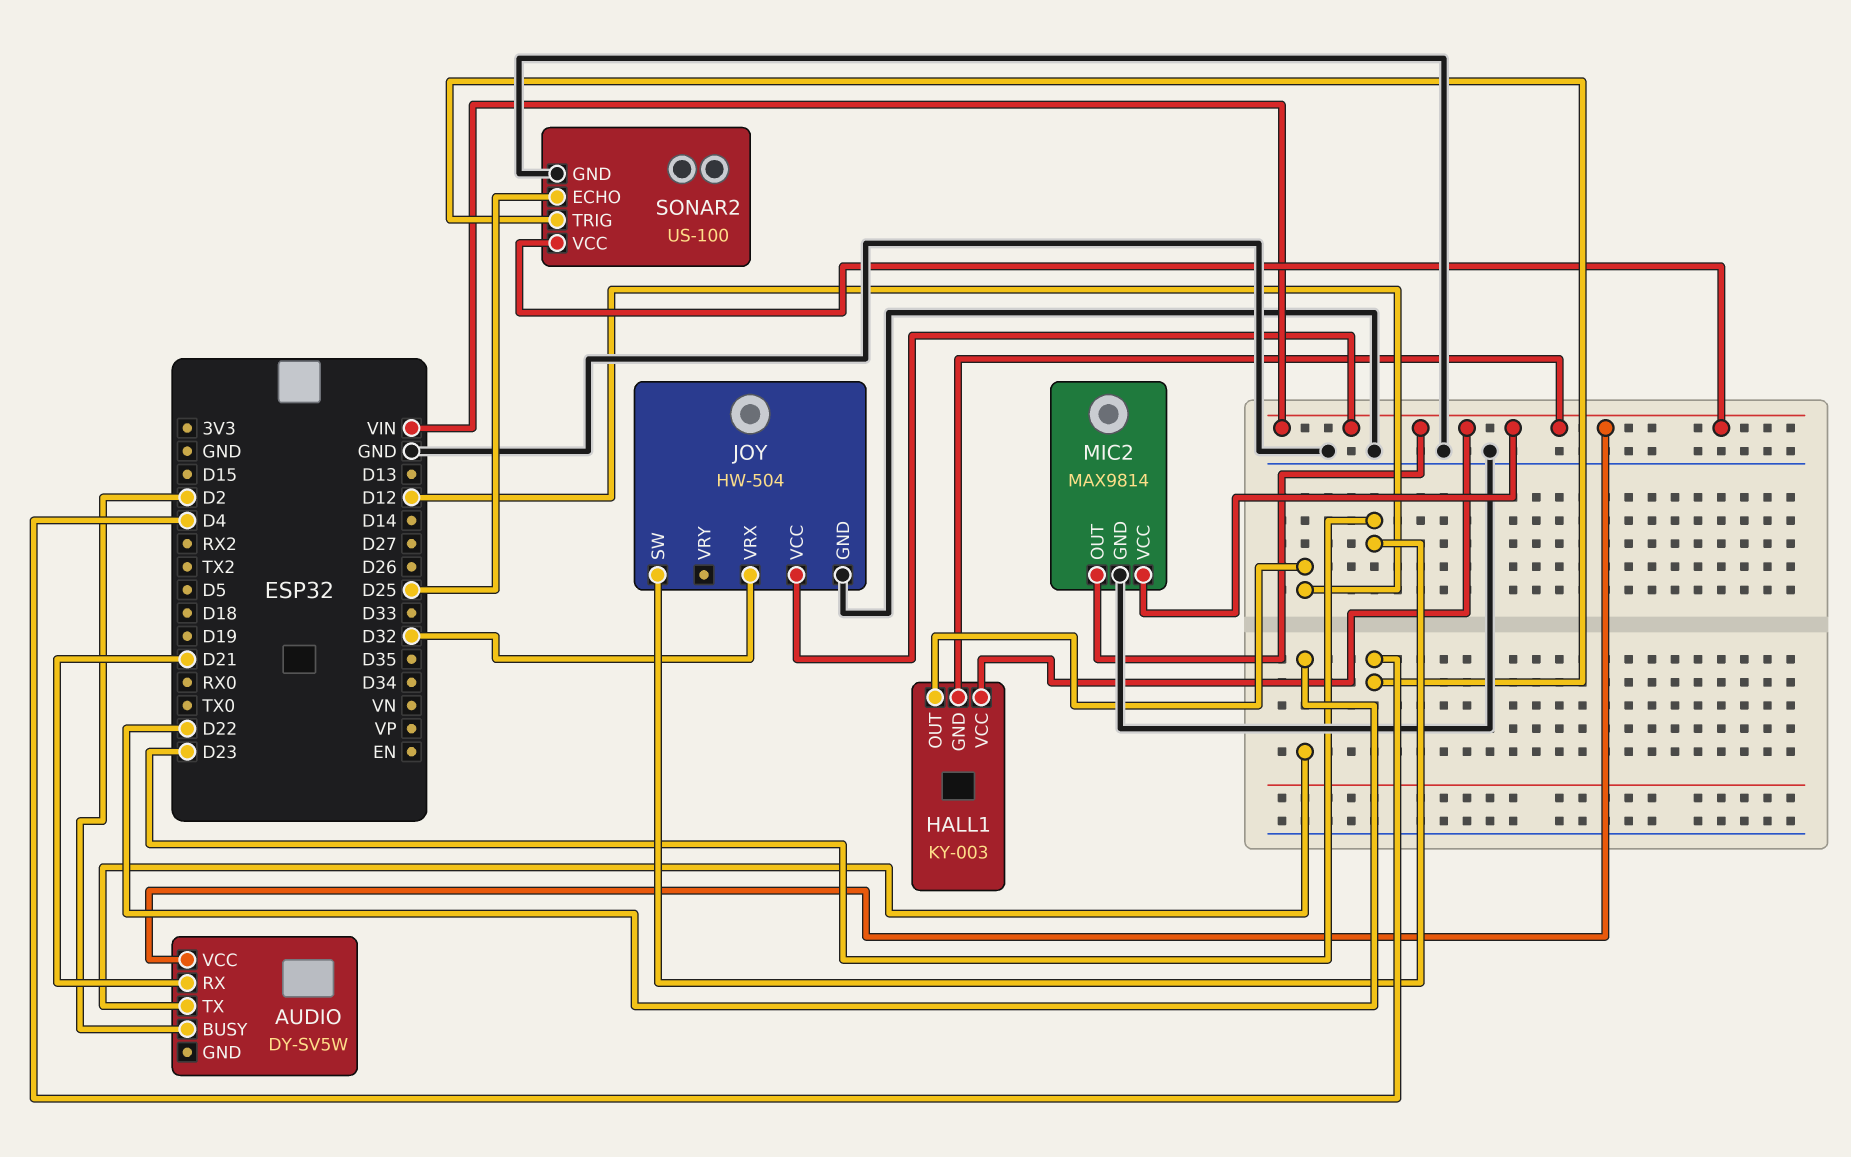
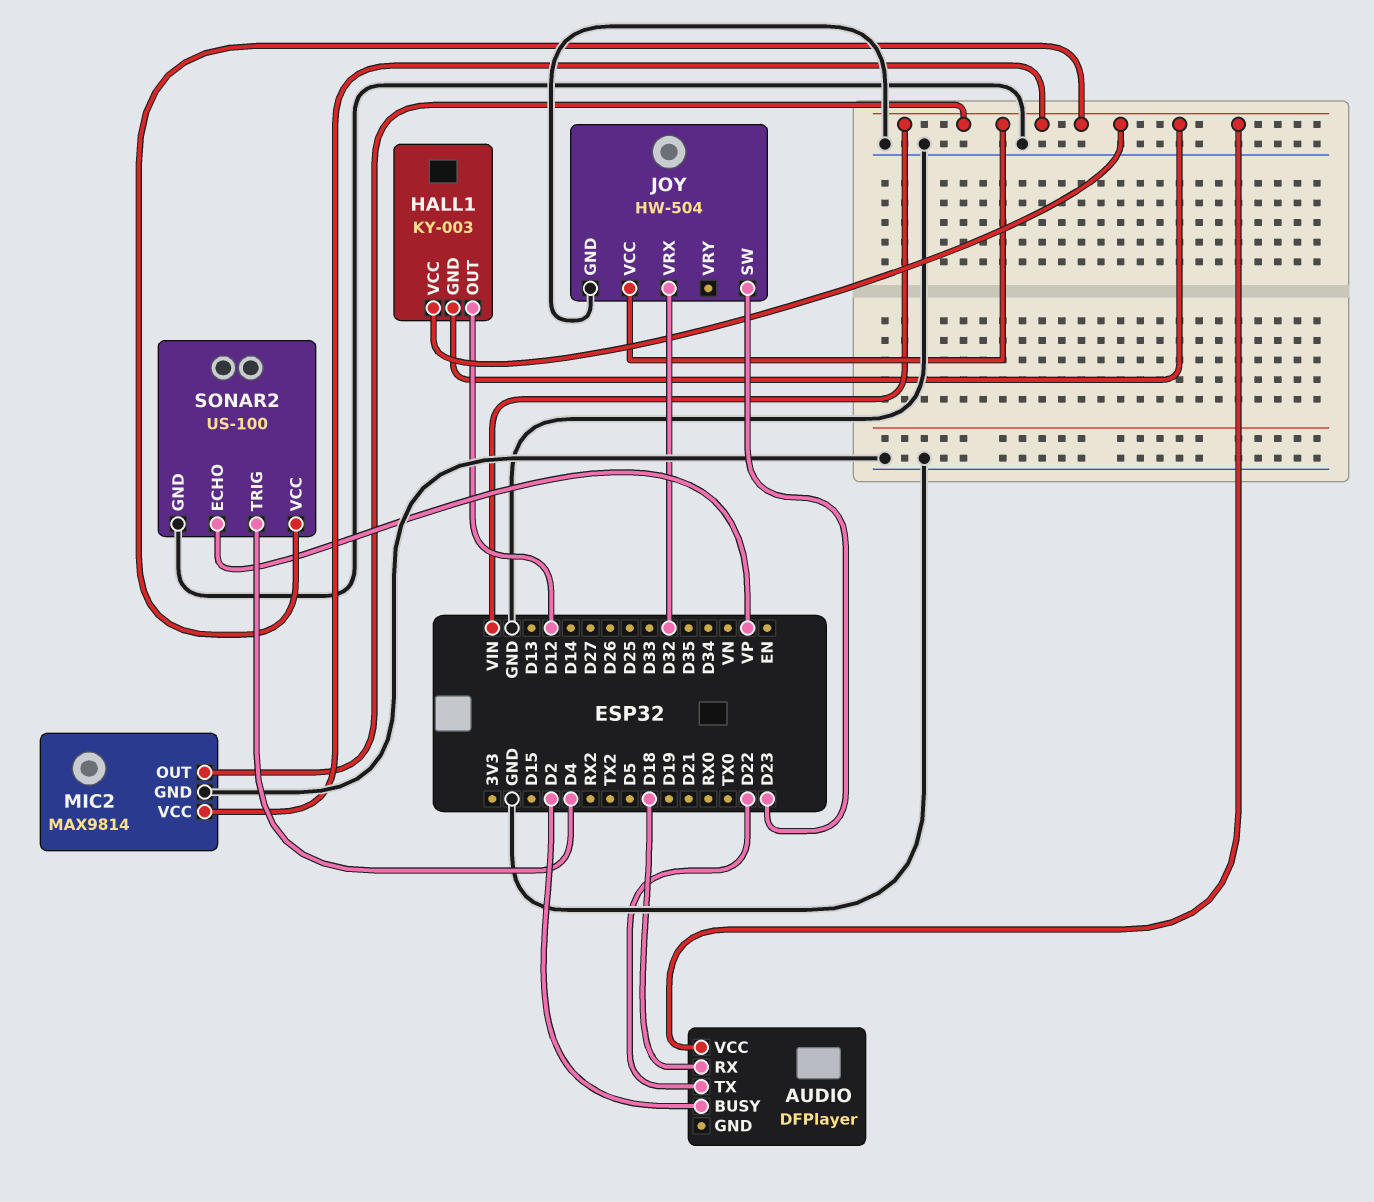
AUDIO: DY-SV5W -> DFPlayer
AUDIO pin RX: D21 -> D18
SONAR2 pin ECHO: D25 -> VP

